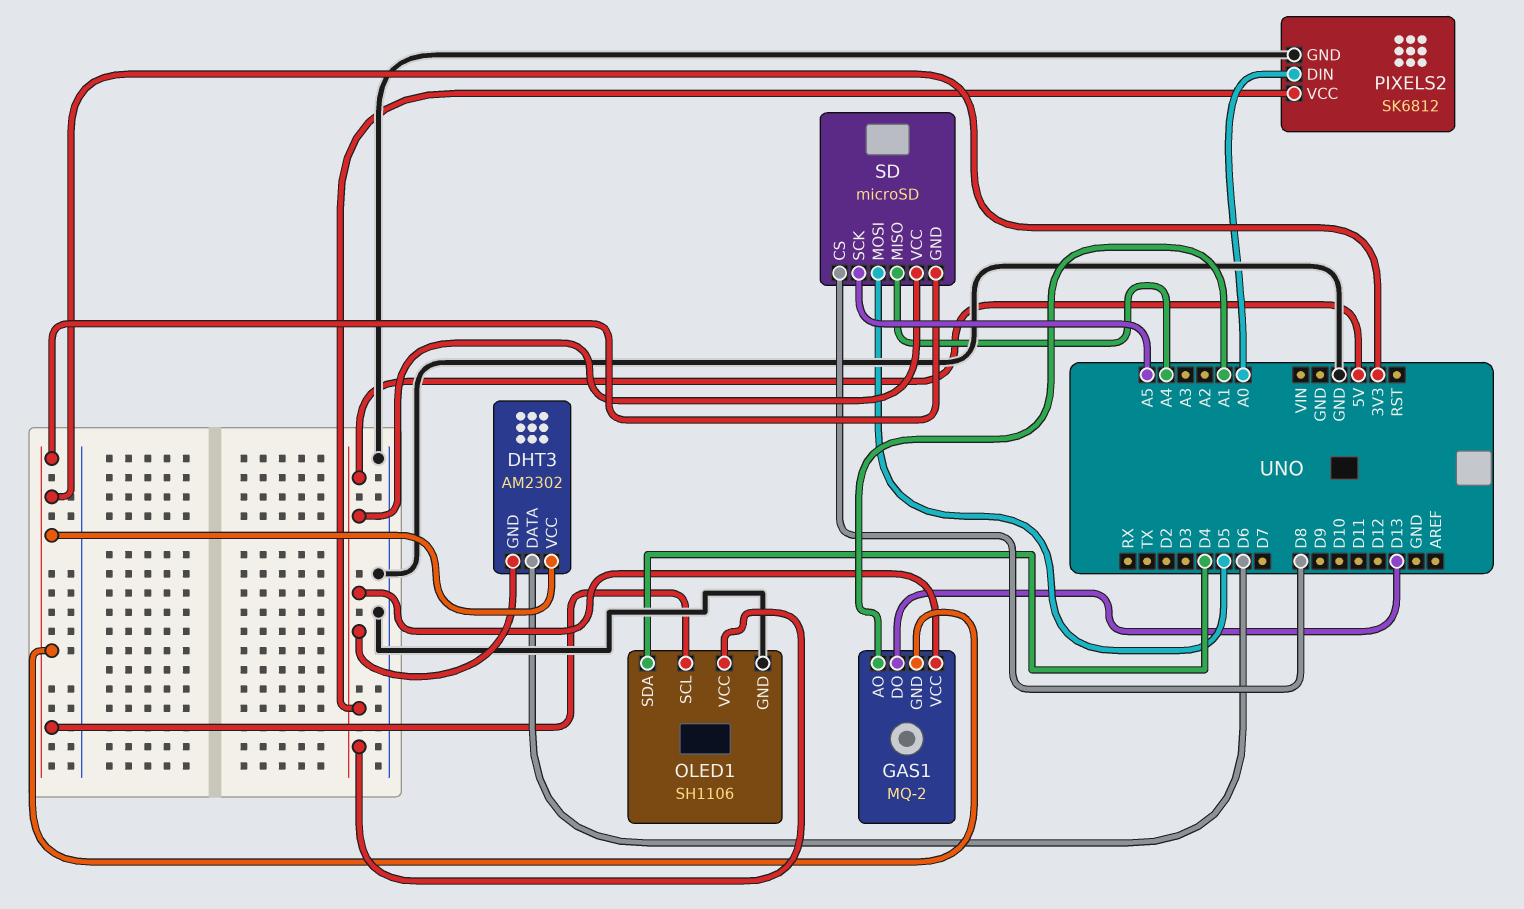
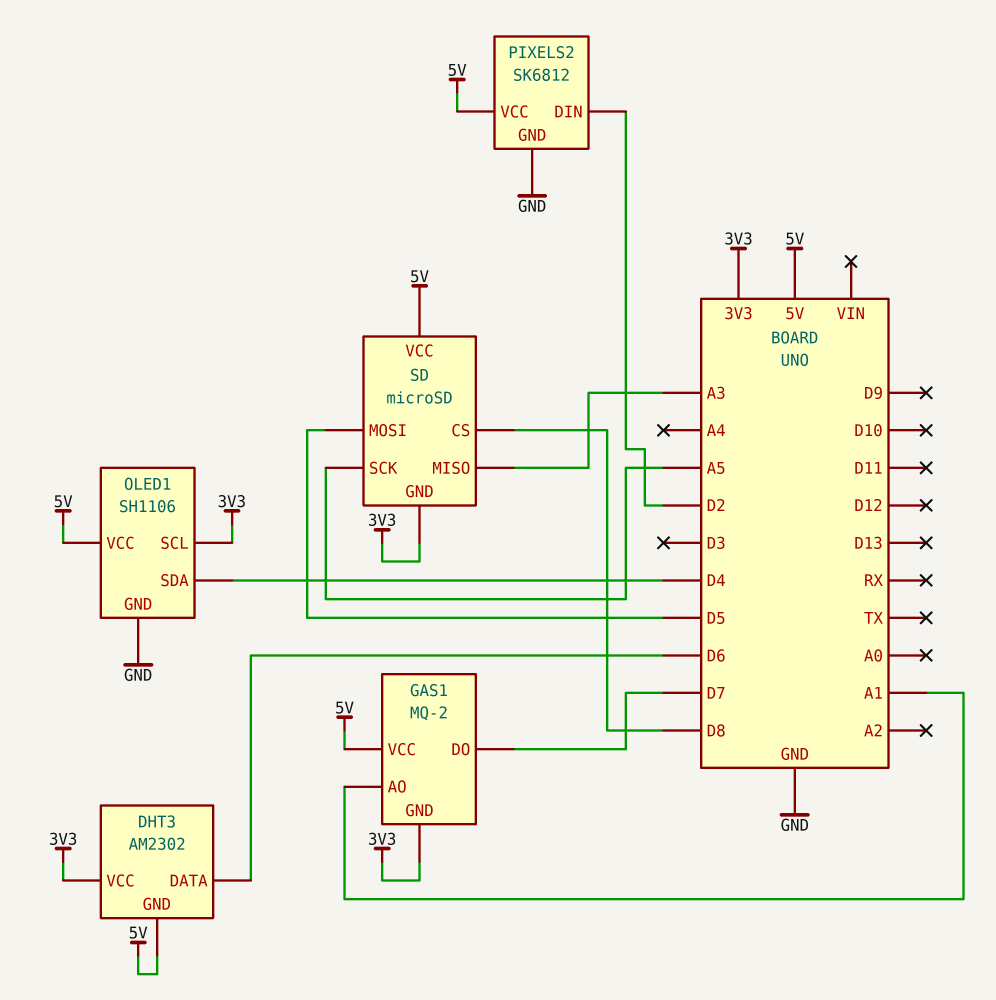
GAS1 pin DO: D13 -> D7
PIXELS2 pin DIN: A0 -> D2
SD pin MISO: A4 -> A3

